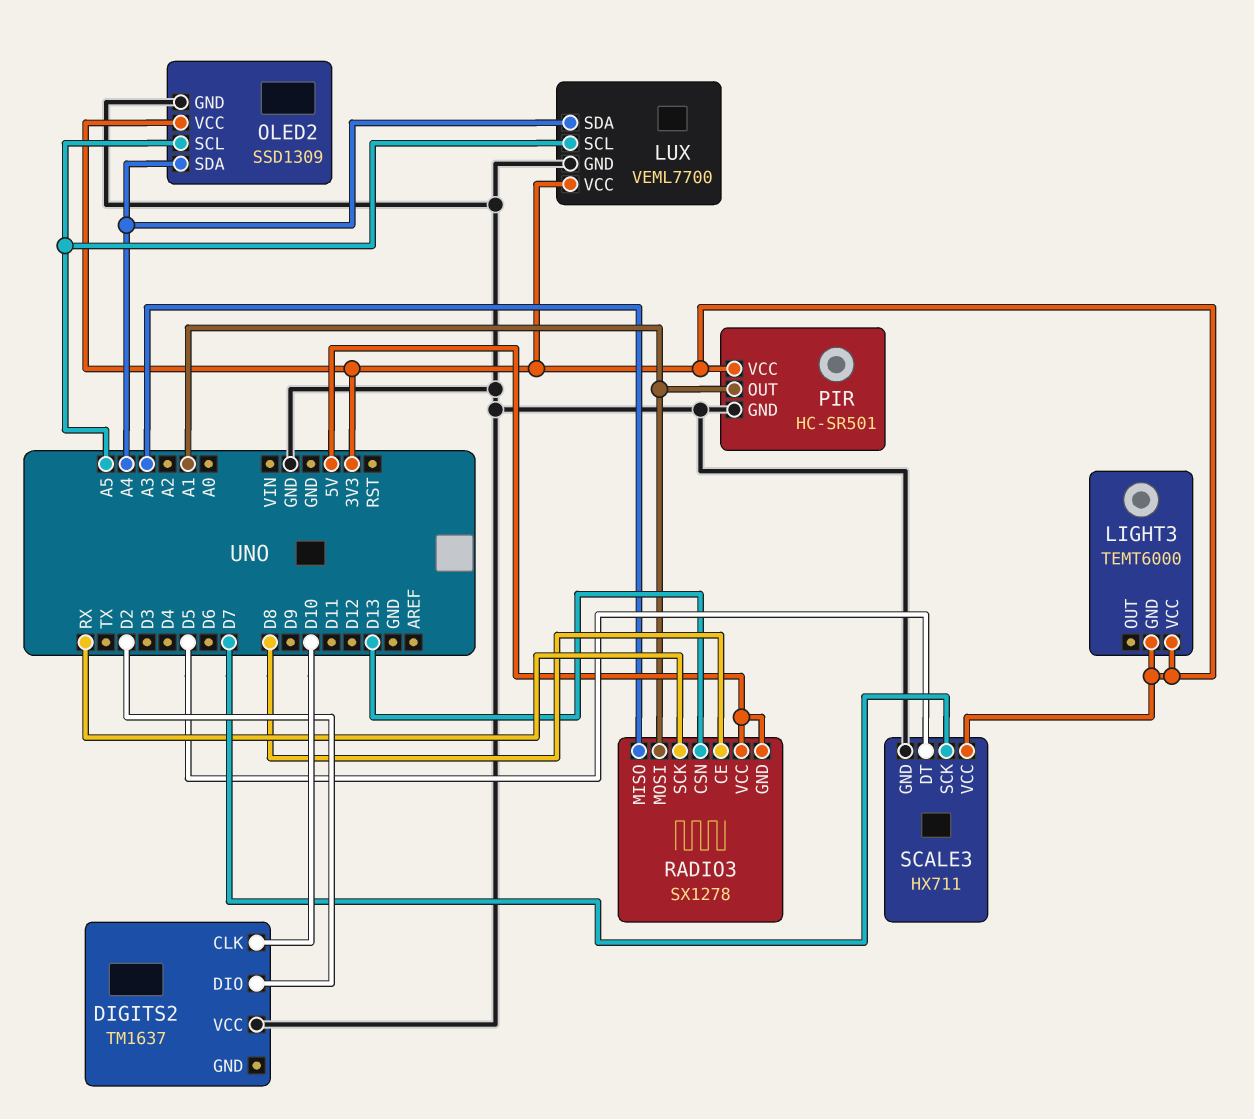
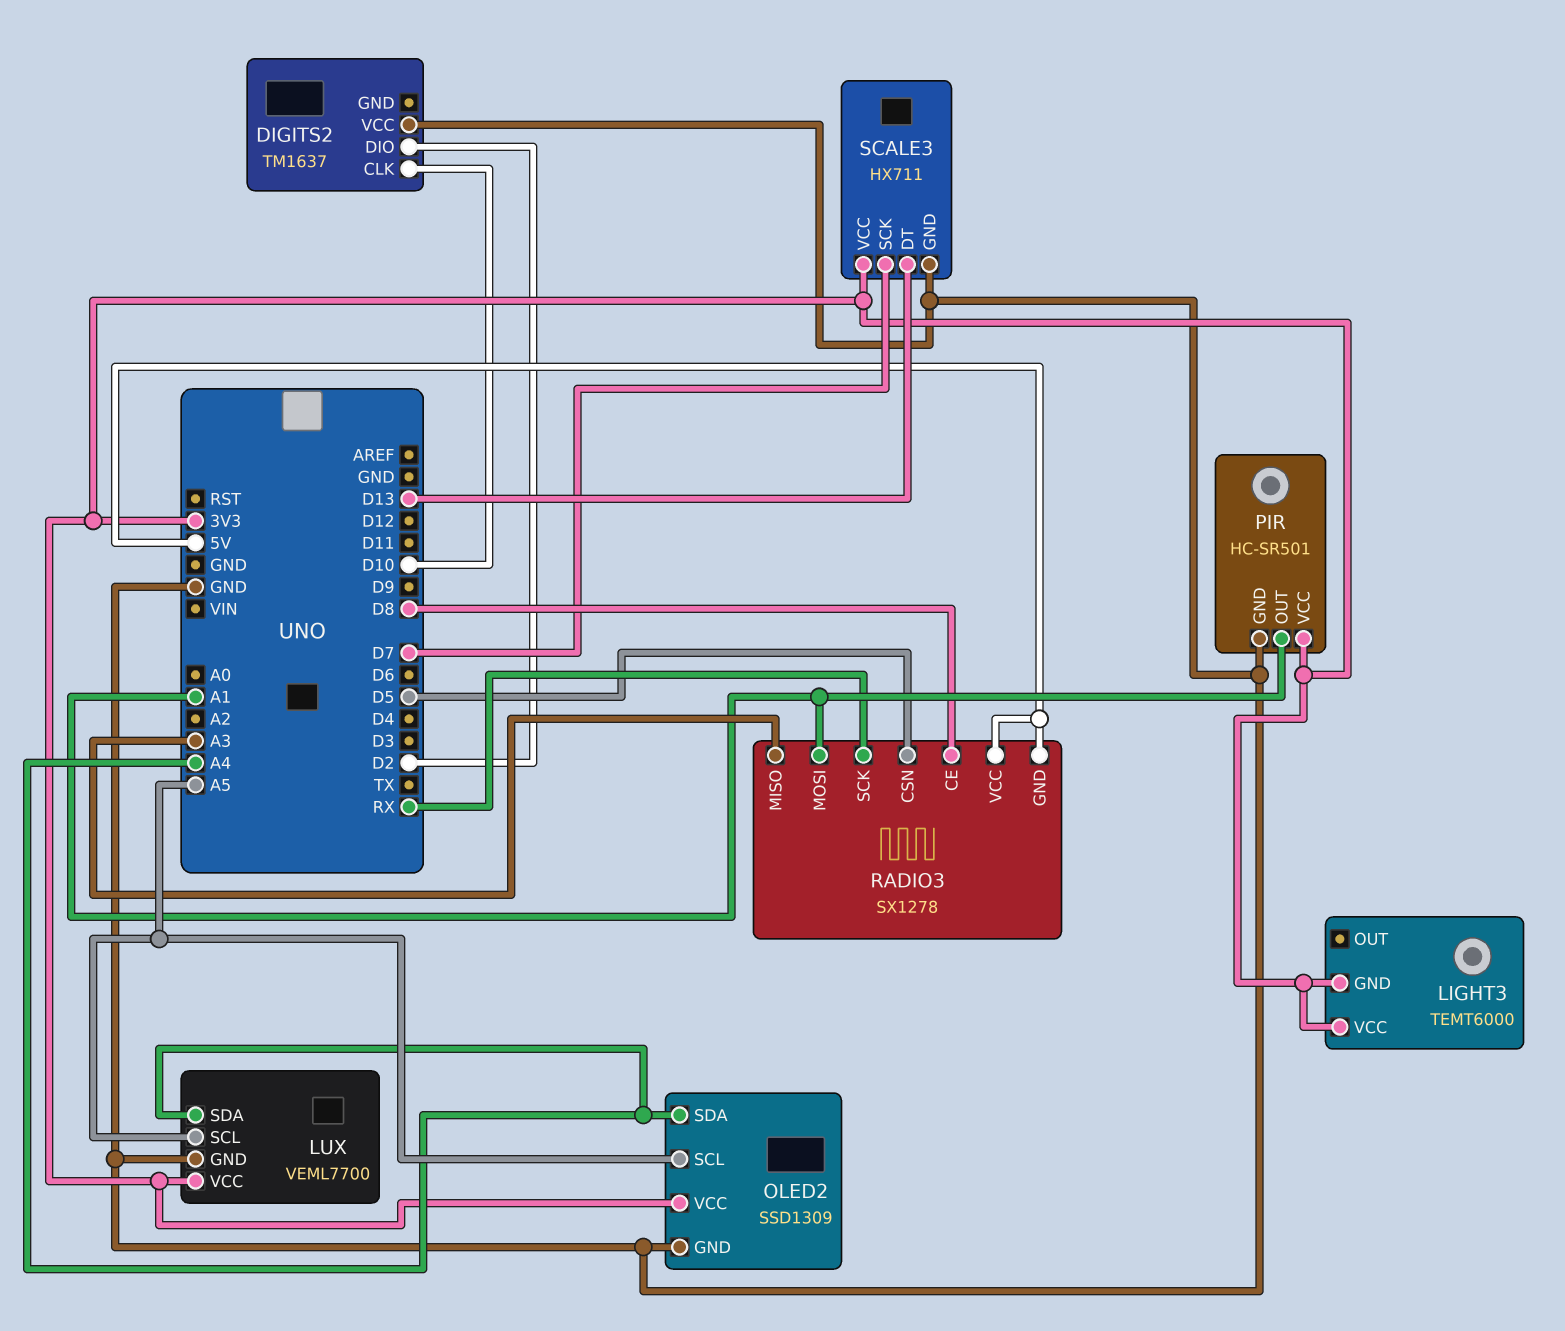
RADIO3 pin CSN: D13 -> D5
SCALE3 pin DT: D5 -> D13

